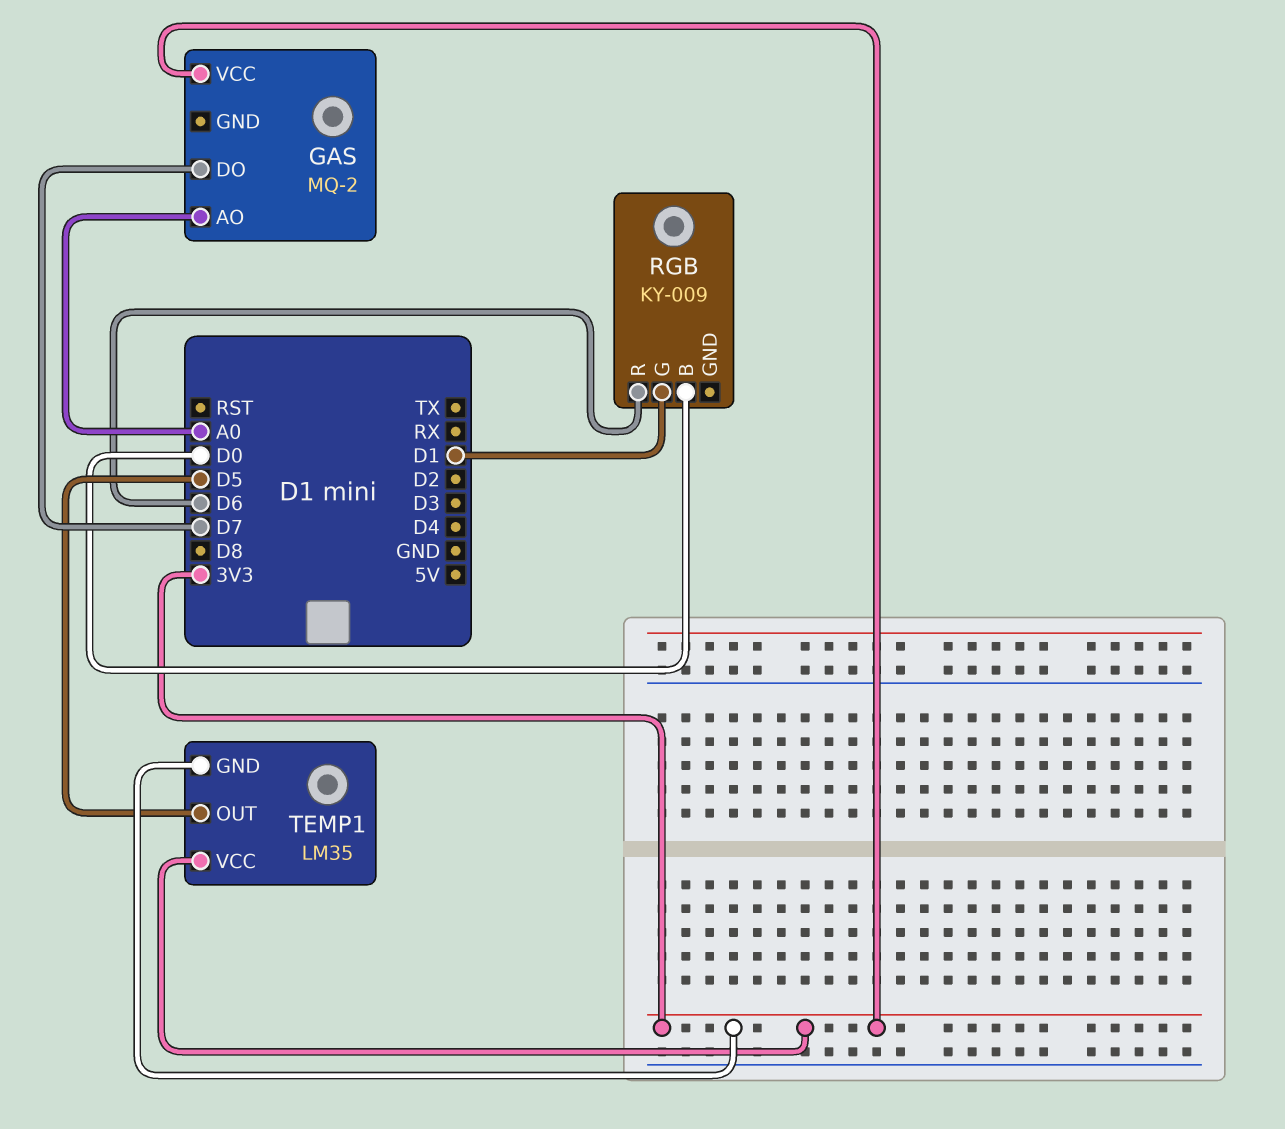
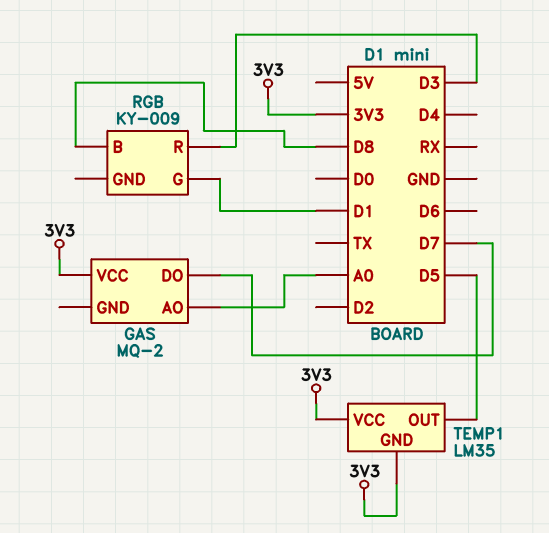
RGB pin B: D0 -> D8
RGB pin R: D6 -> D3

